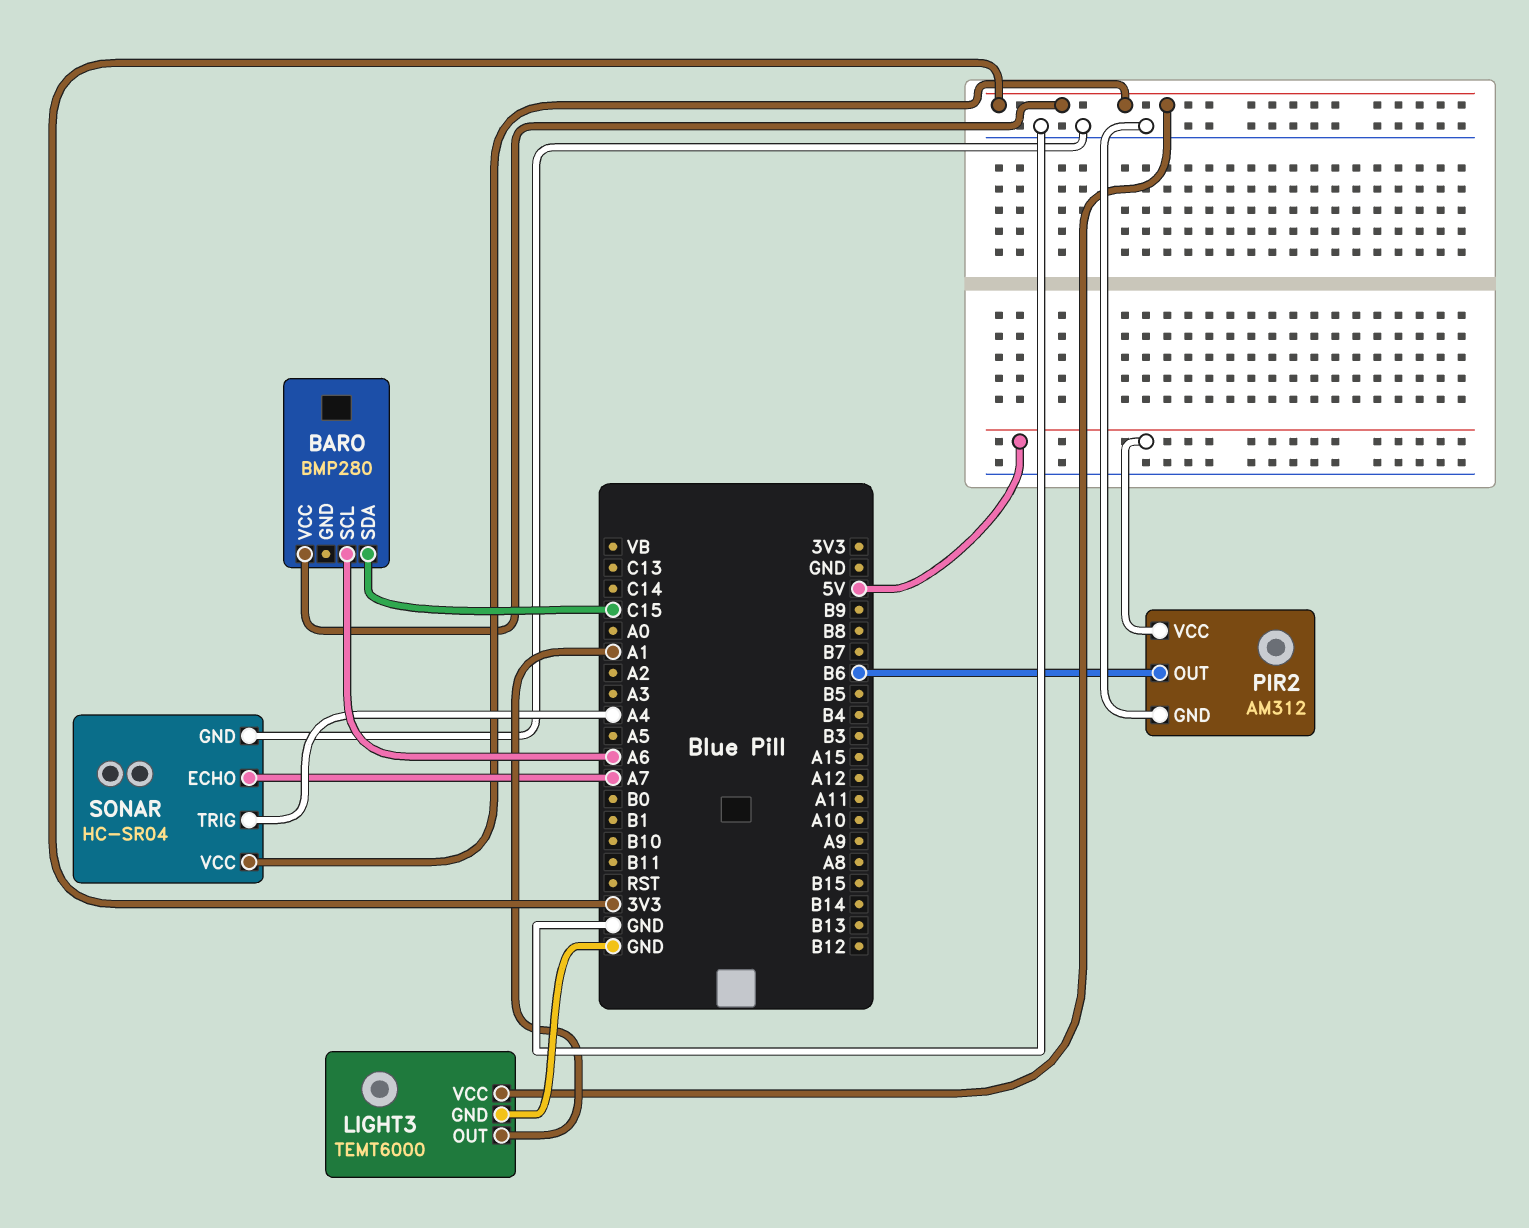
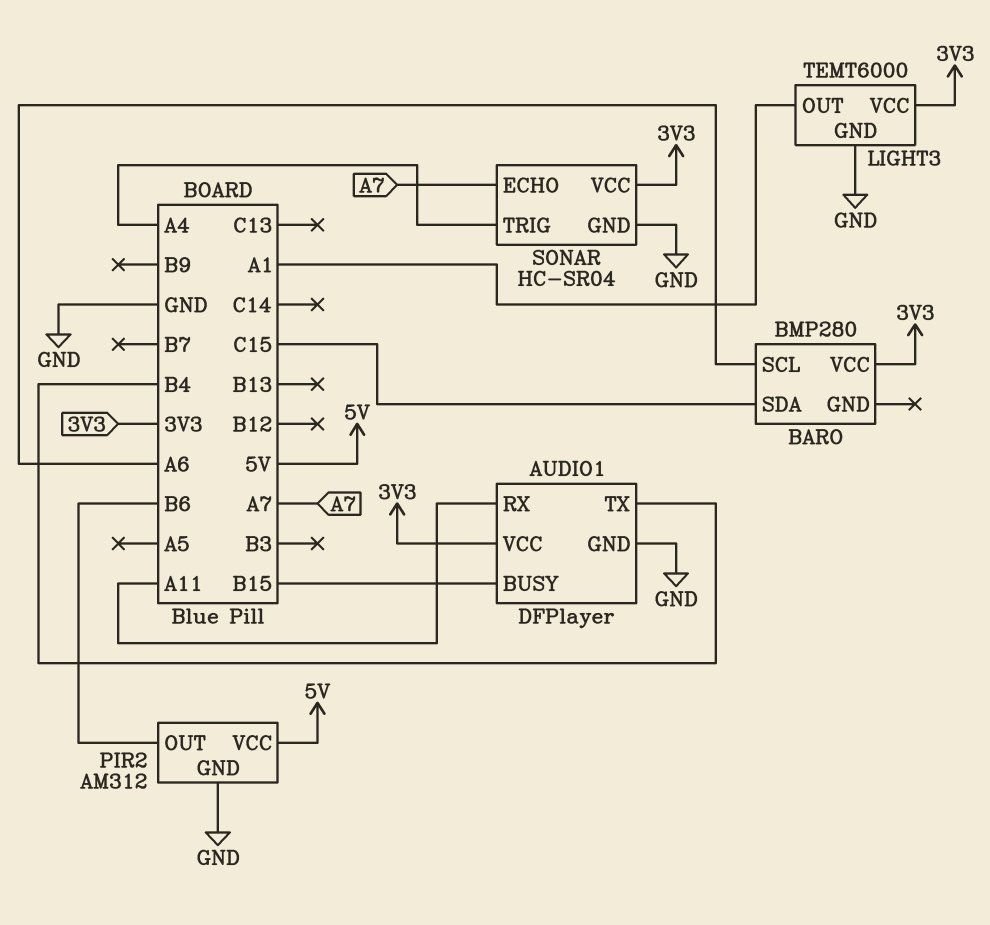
AUDIO1: none -> DFPlayer
AUDIO1 pin BUSY: none -> B15
AUDIO1 pin GND: none -> GND
AUDIO1 pin RX: none -> A11
AUDIO1 pin TX: none -> B4
AUDIO1 pin VCC: none -> 3V3

